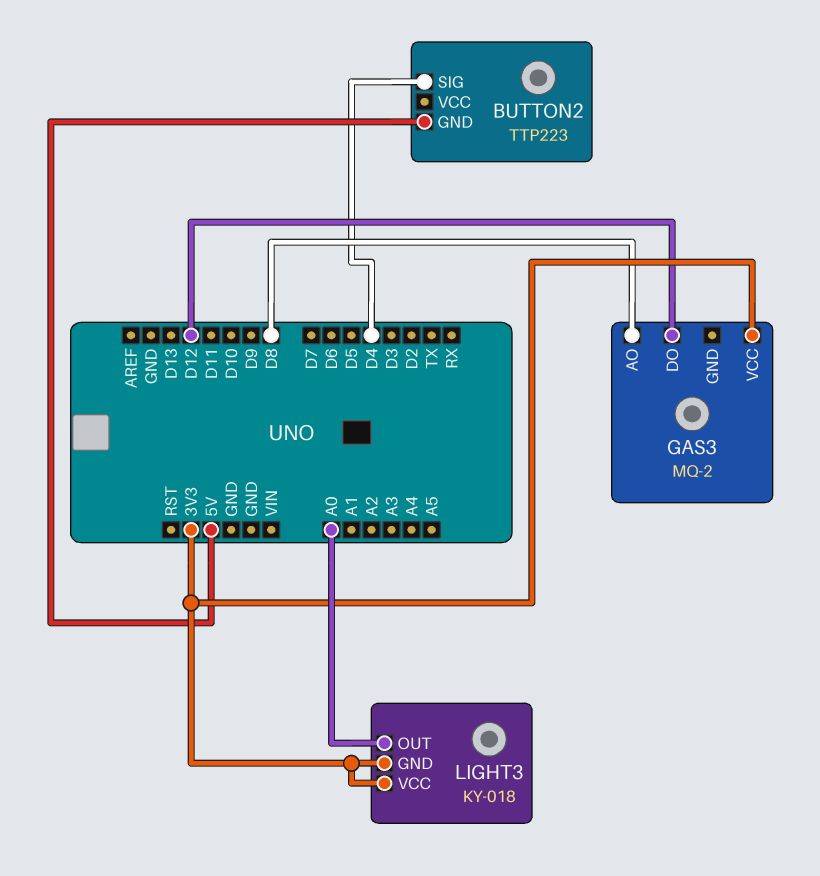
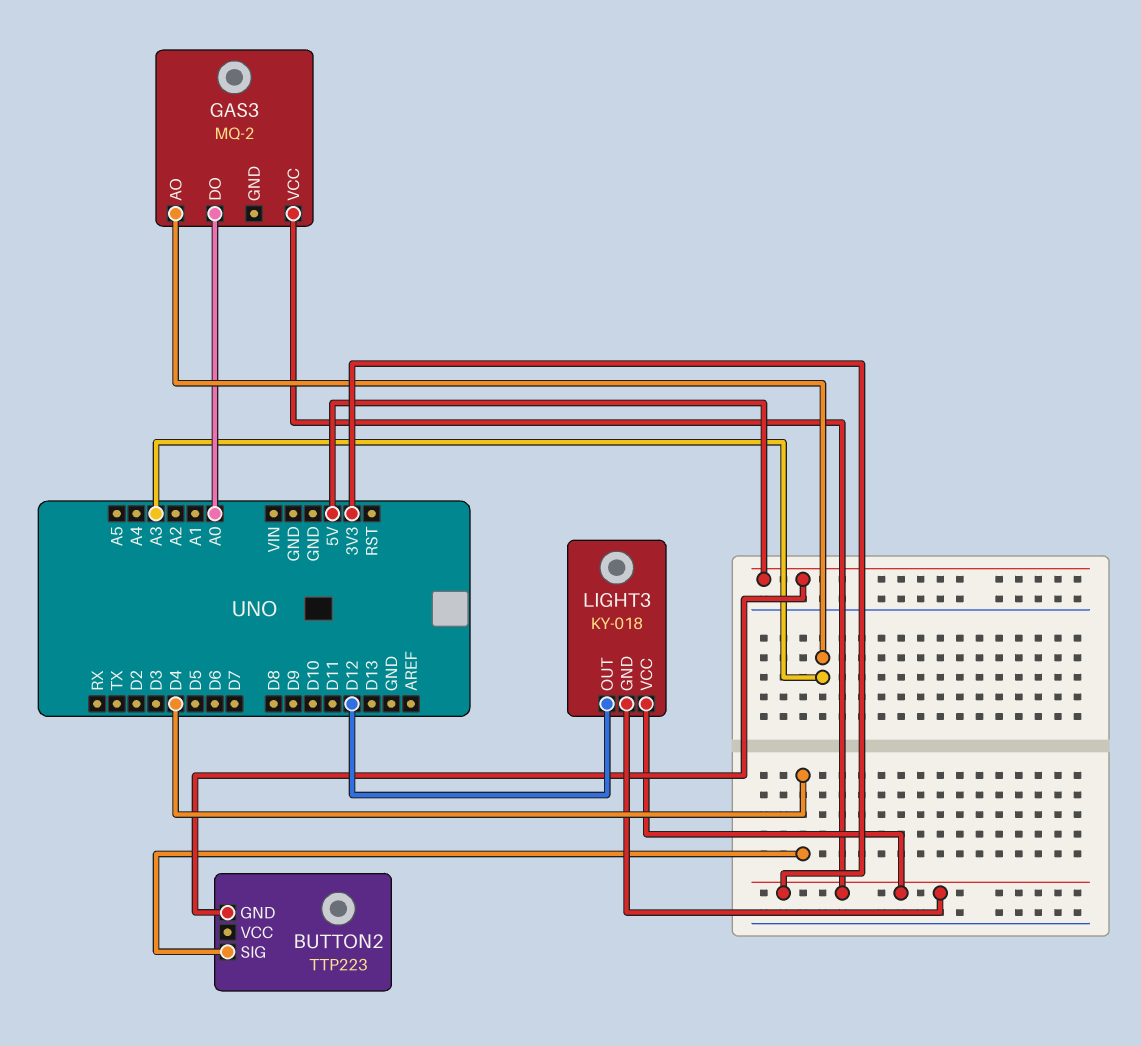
GAS3 pin AO: D8 -> A3
GAS3 pin DO: D12 -> A0
LIGHT3 pin OUT: A0 -> D12

